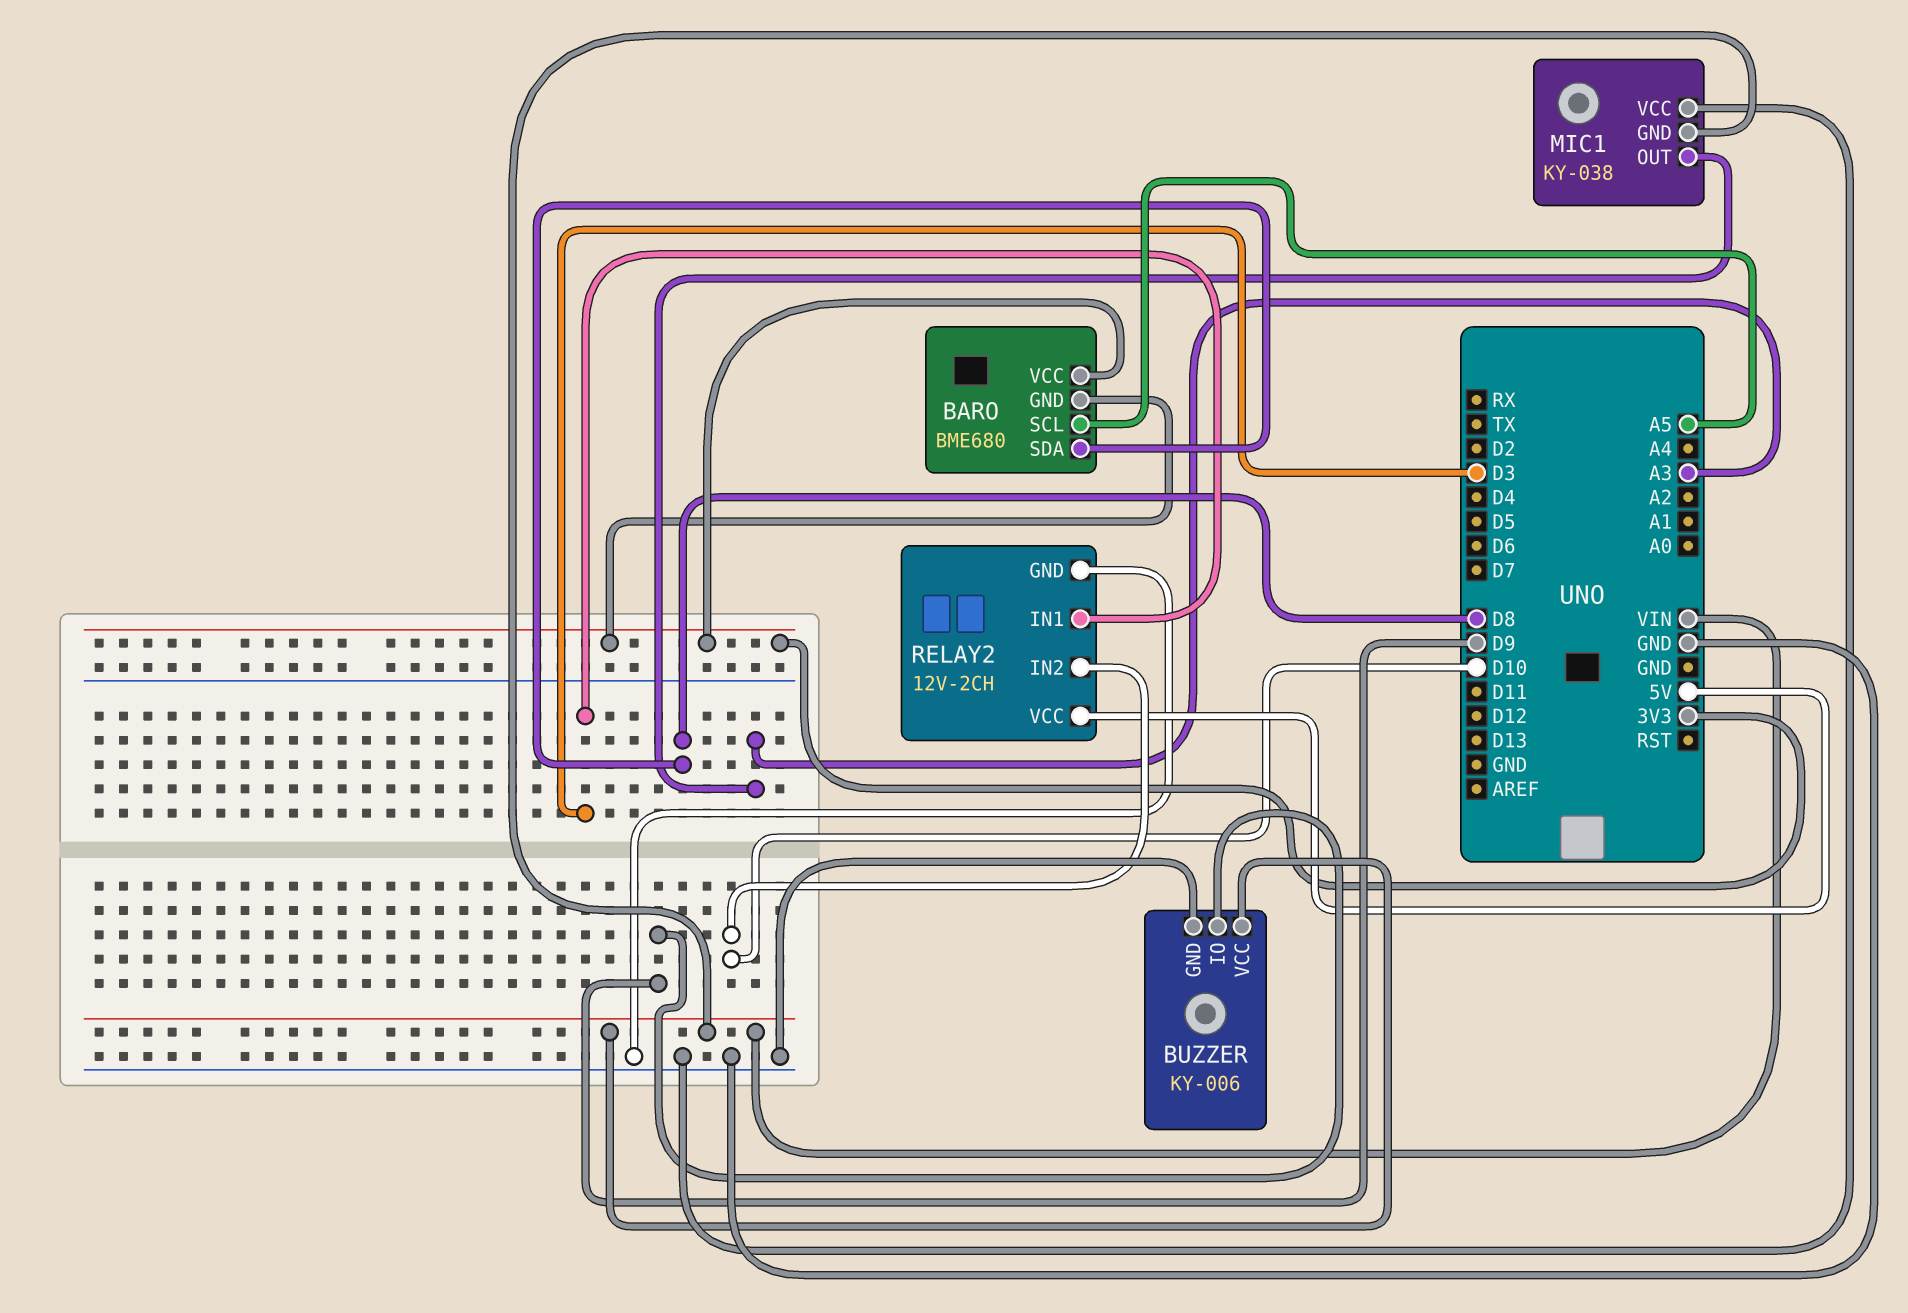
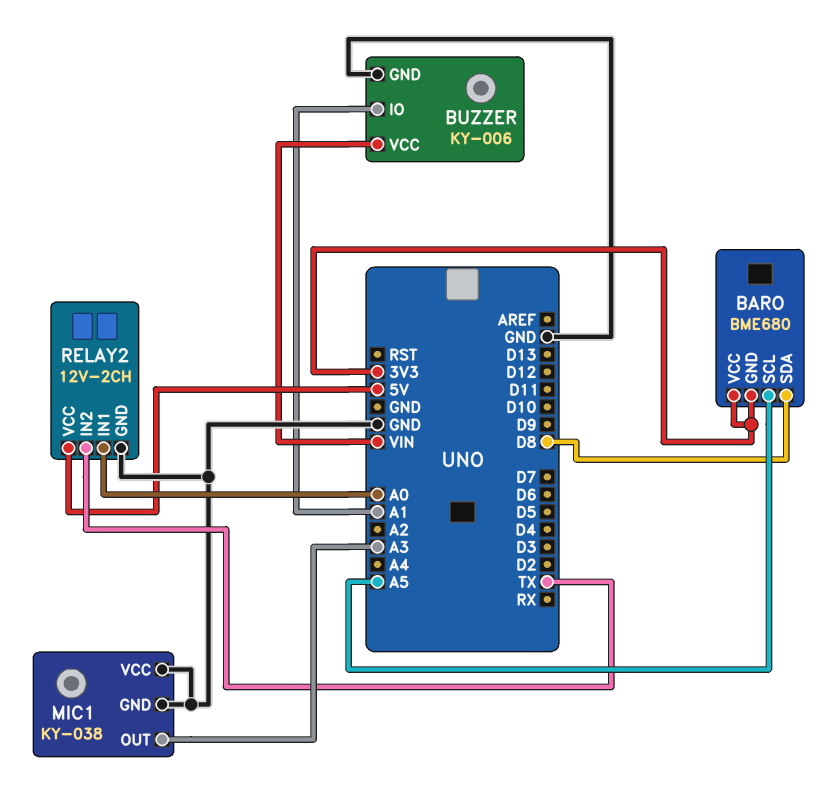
BUZZER pin IO: D9 -> A1
MIC1 pin GND: VIN -> GND
RELAY2 pin IN1: D3 -> A0
RELAY2 pin IN2: D10 -> TX

